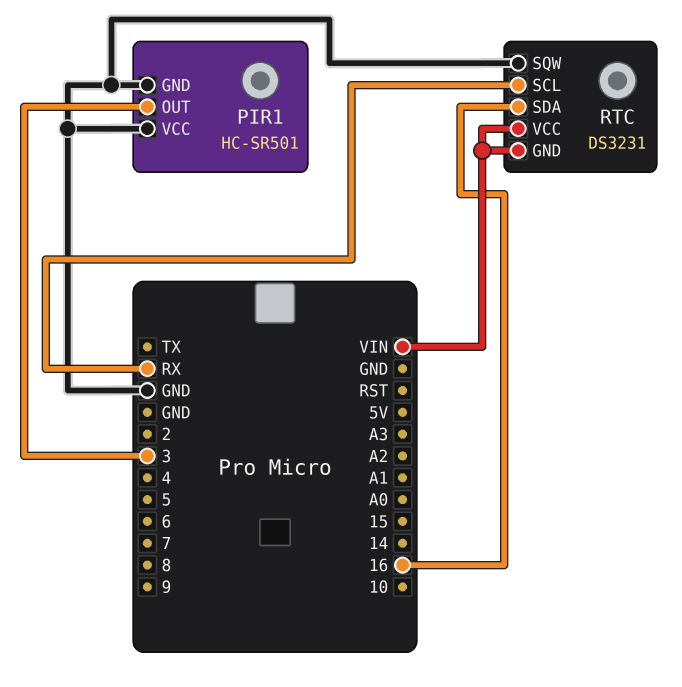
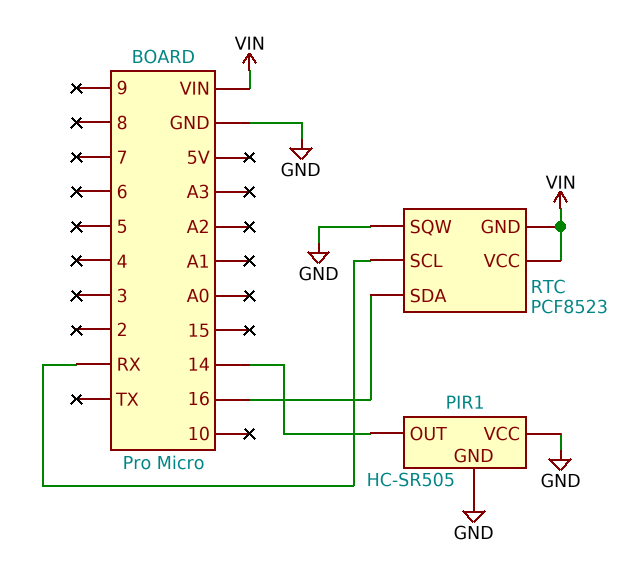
PIR1: HC-SR501 -> HC-SR505
PIR1 pin OUT: 3 -> 14
RTC: DS3231 -> PCF8523

